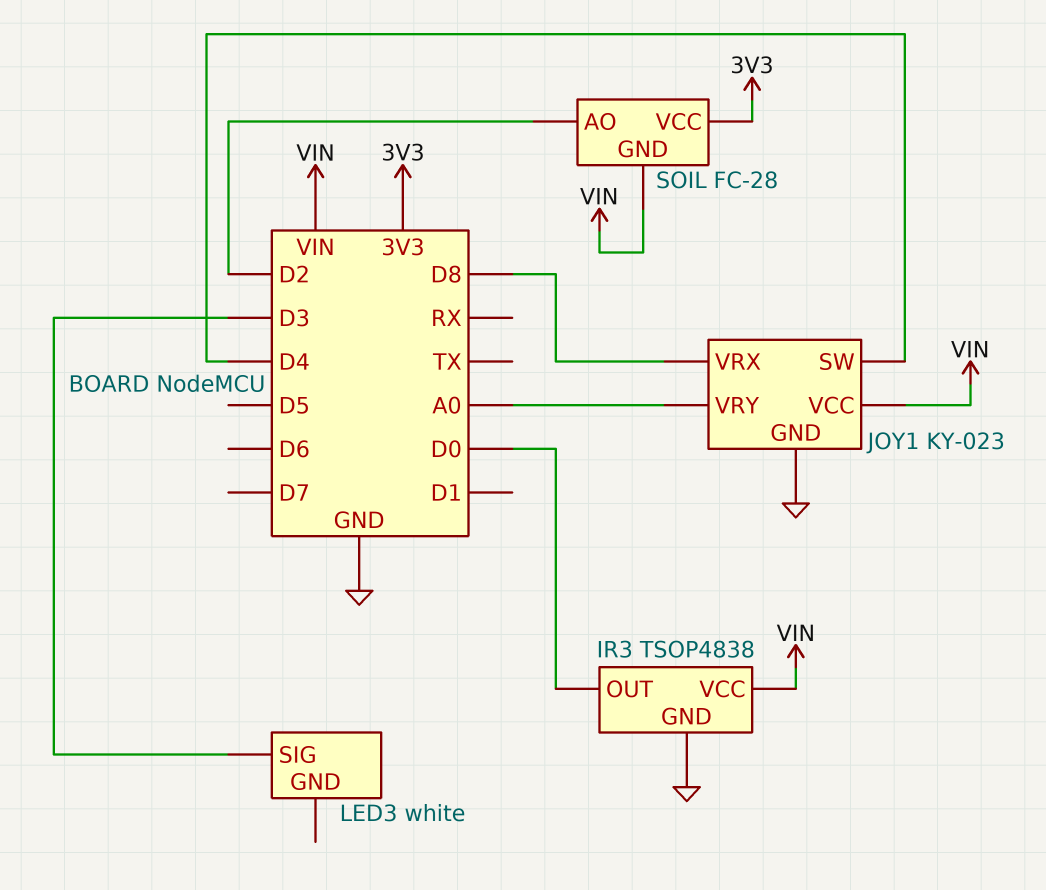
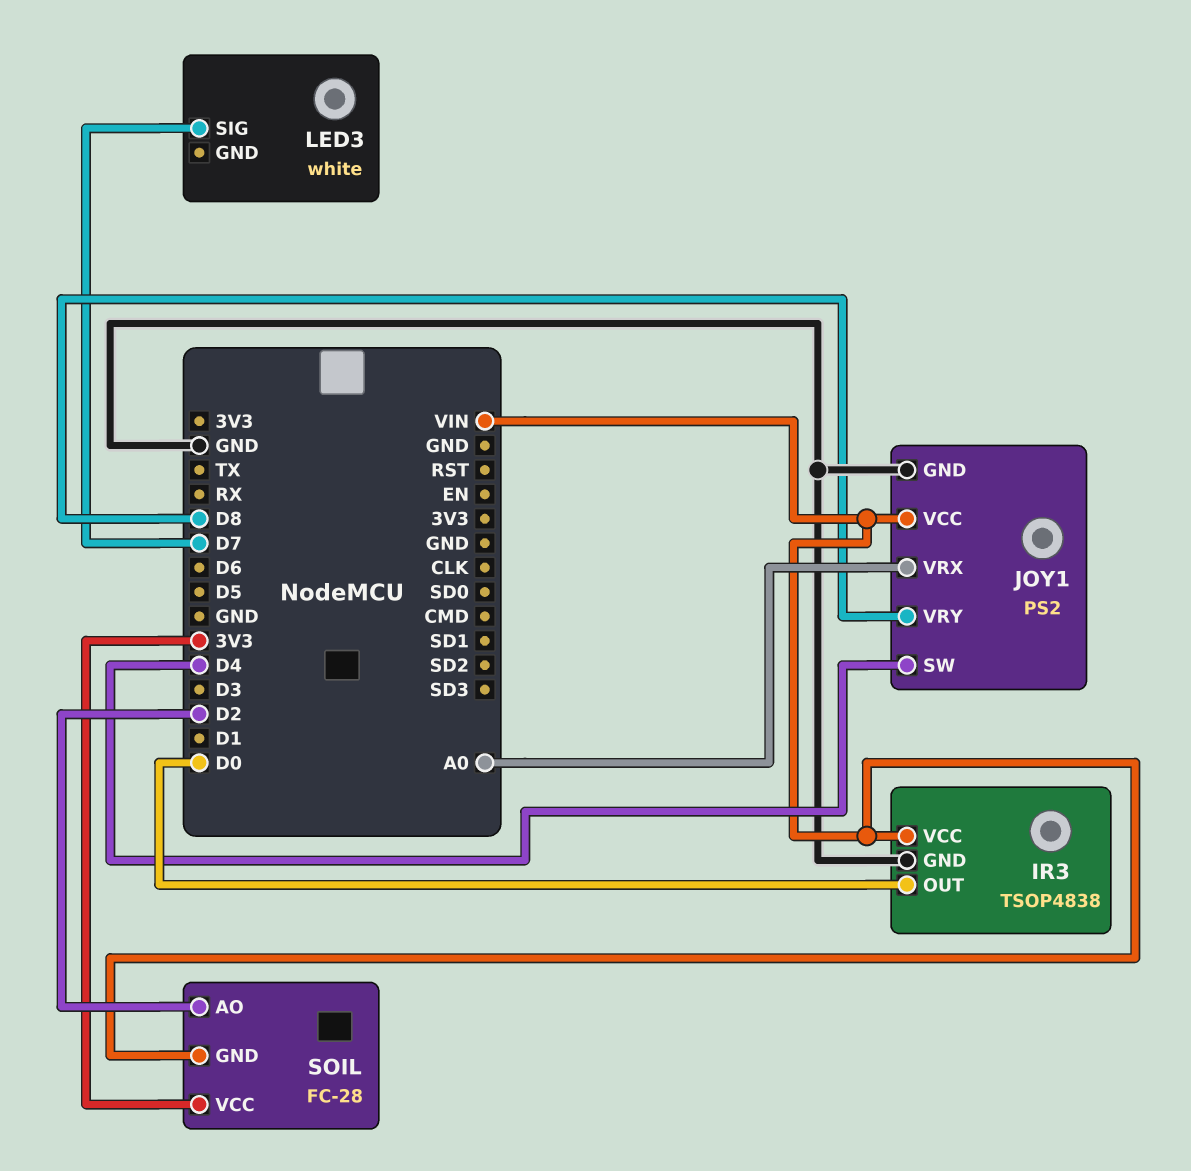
JOY1: KY-023 -> PS2
JOY1 pin VRX: D8 -> A0
JOY1 pin VRY: A0 -> D8
LED3 pin SIG: D3 -> D7

